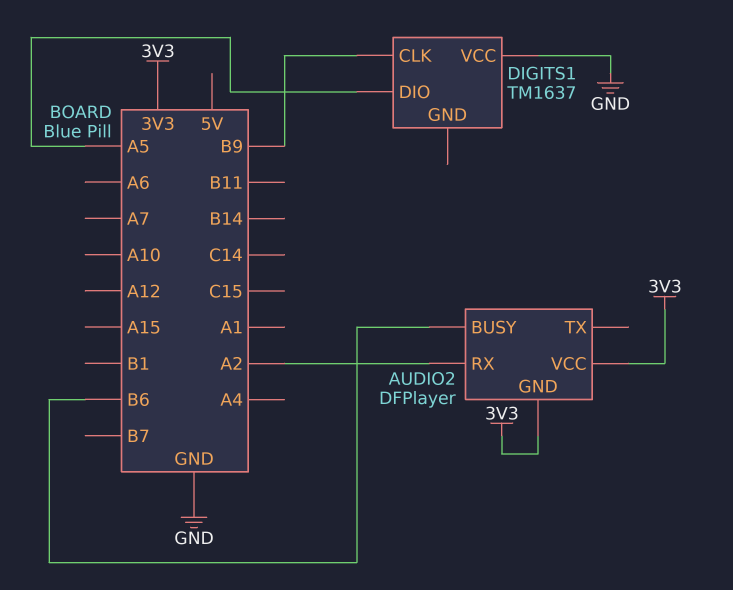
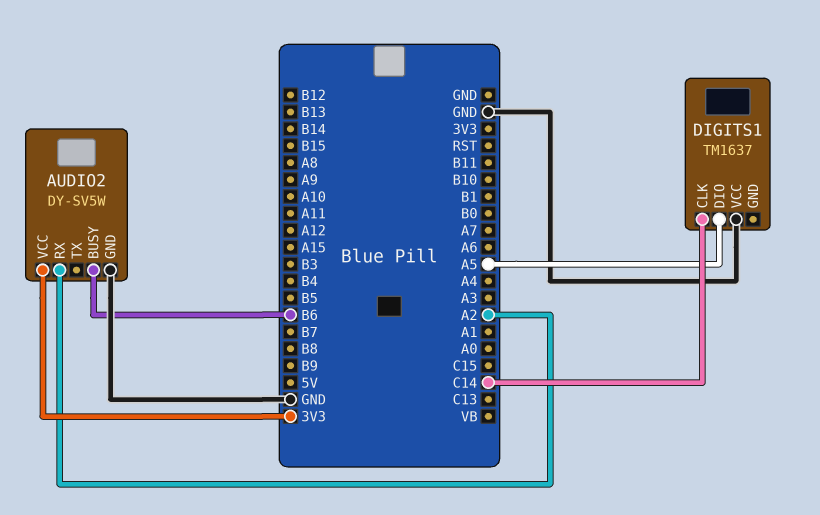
AUDIO2: DFPlayer -> DY-SV5W
AUDIO2 pin GND: 3V3 -> GND
DIGITS1 pin CLK: B9 -> C14

